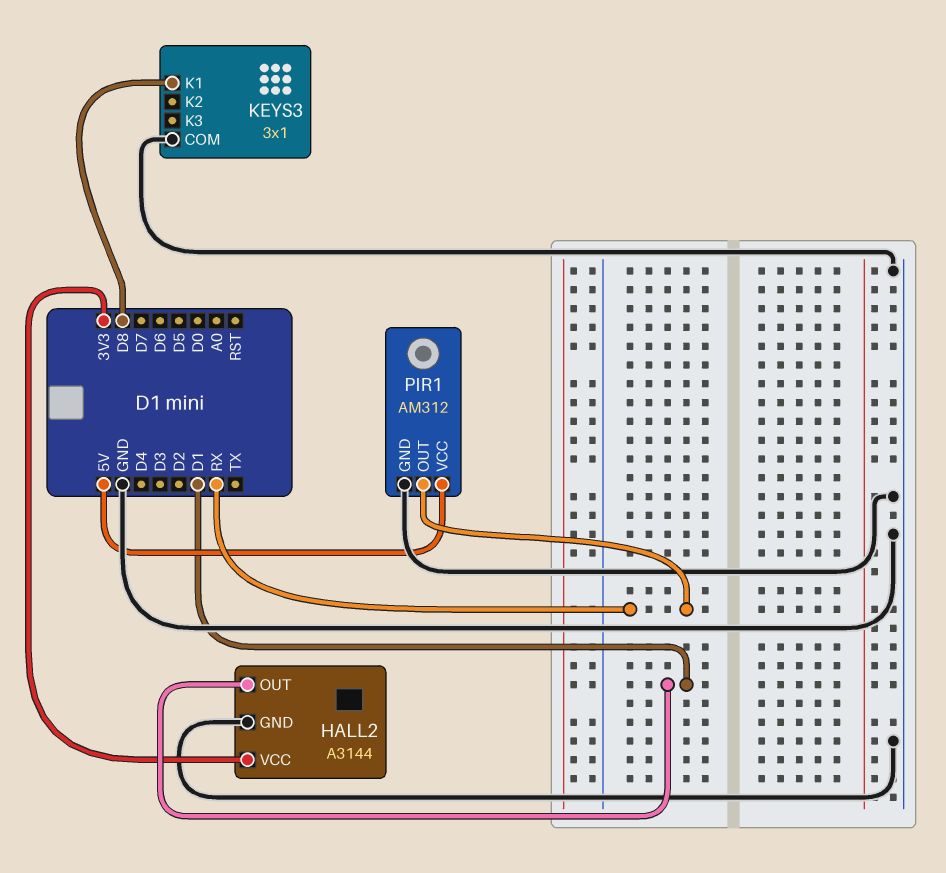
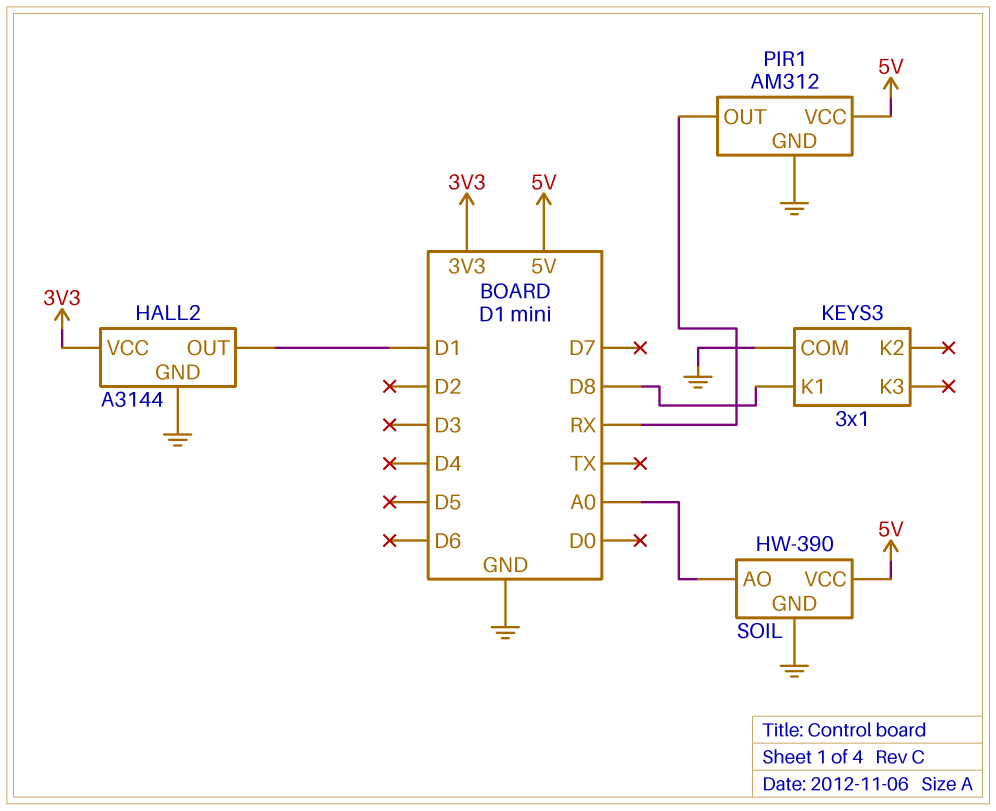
SOIL: none -> HW-390
SOIL pin AO: none -> A0
SOIL pin GND: none -> GND
SOIL pin VCC: none -> 5V

